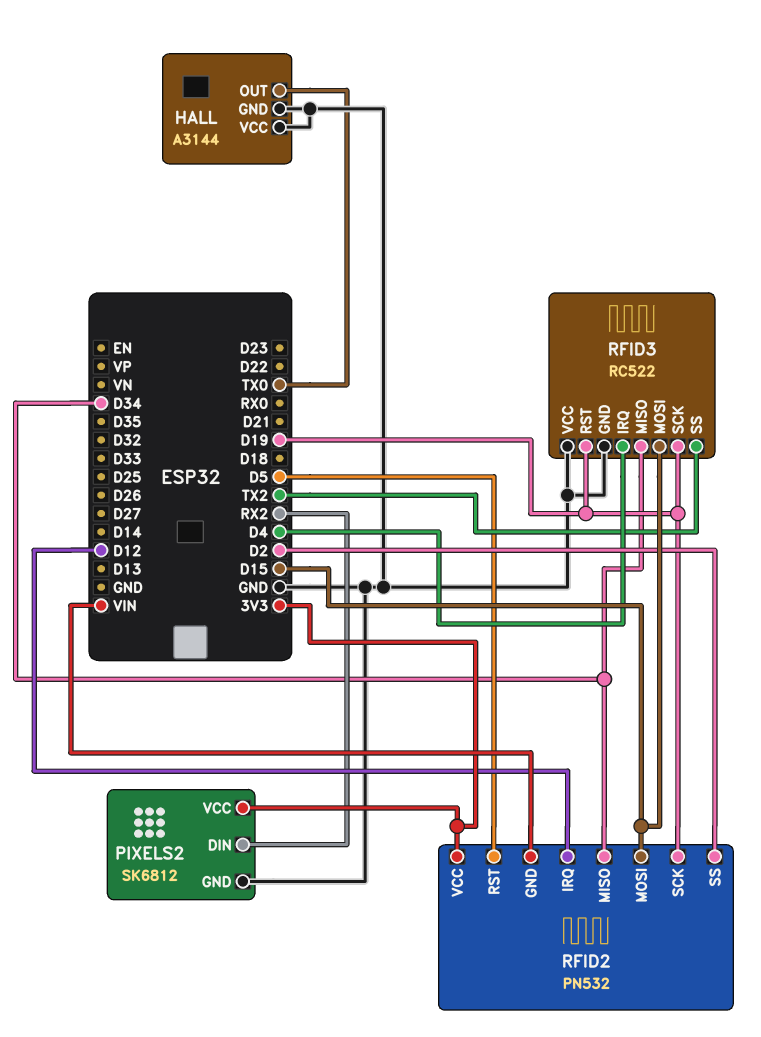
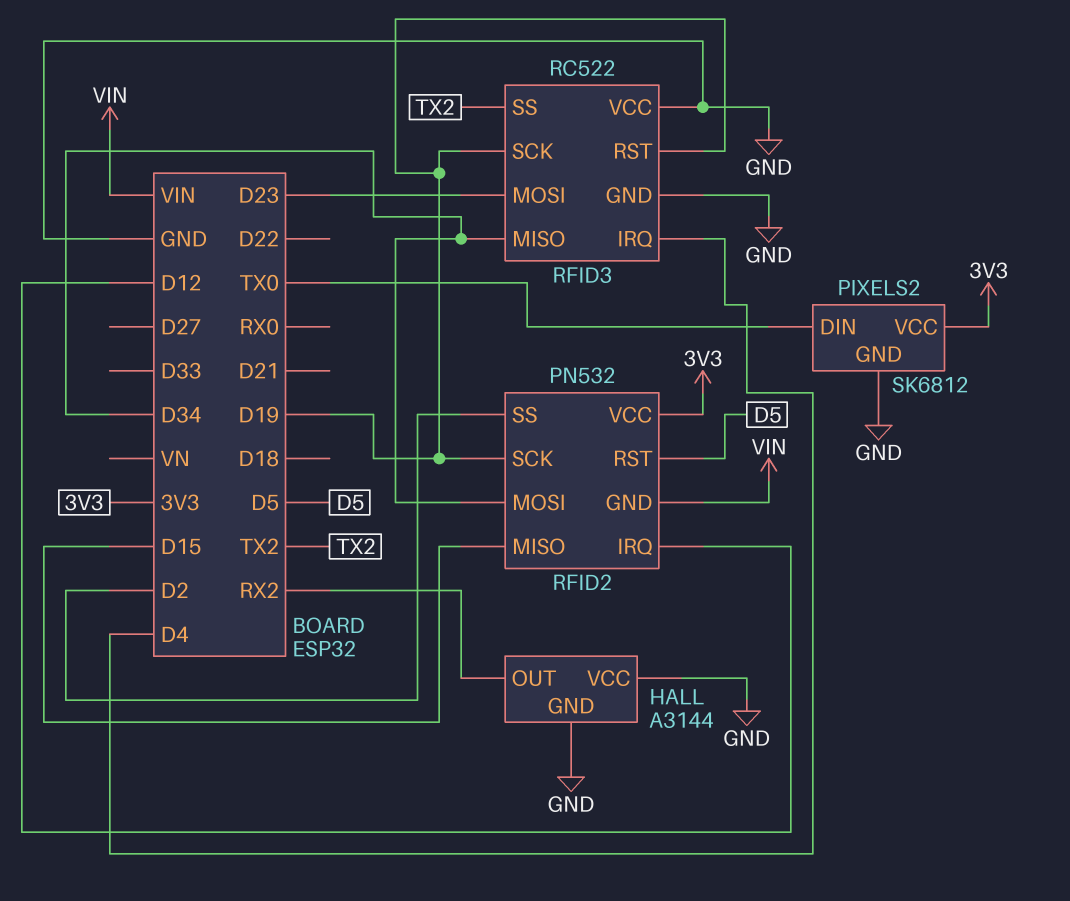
HALL pin OUT: TX0 -> RX2
PIXELS2 pin DIN: RX2 -> TX0
RFID2 pin MISO: D34 -> D15
RFID2 pin MOSI: D15 -> D34
RFID3 pin MOSI: D15 -> D23

